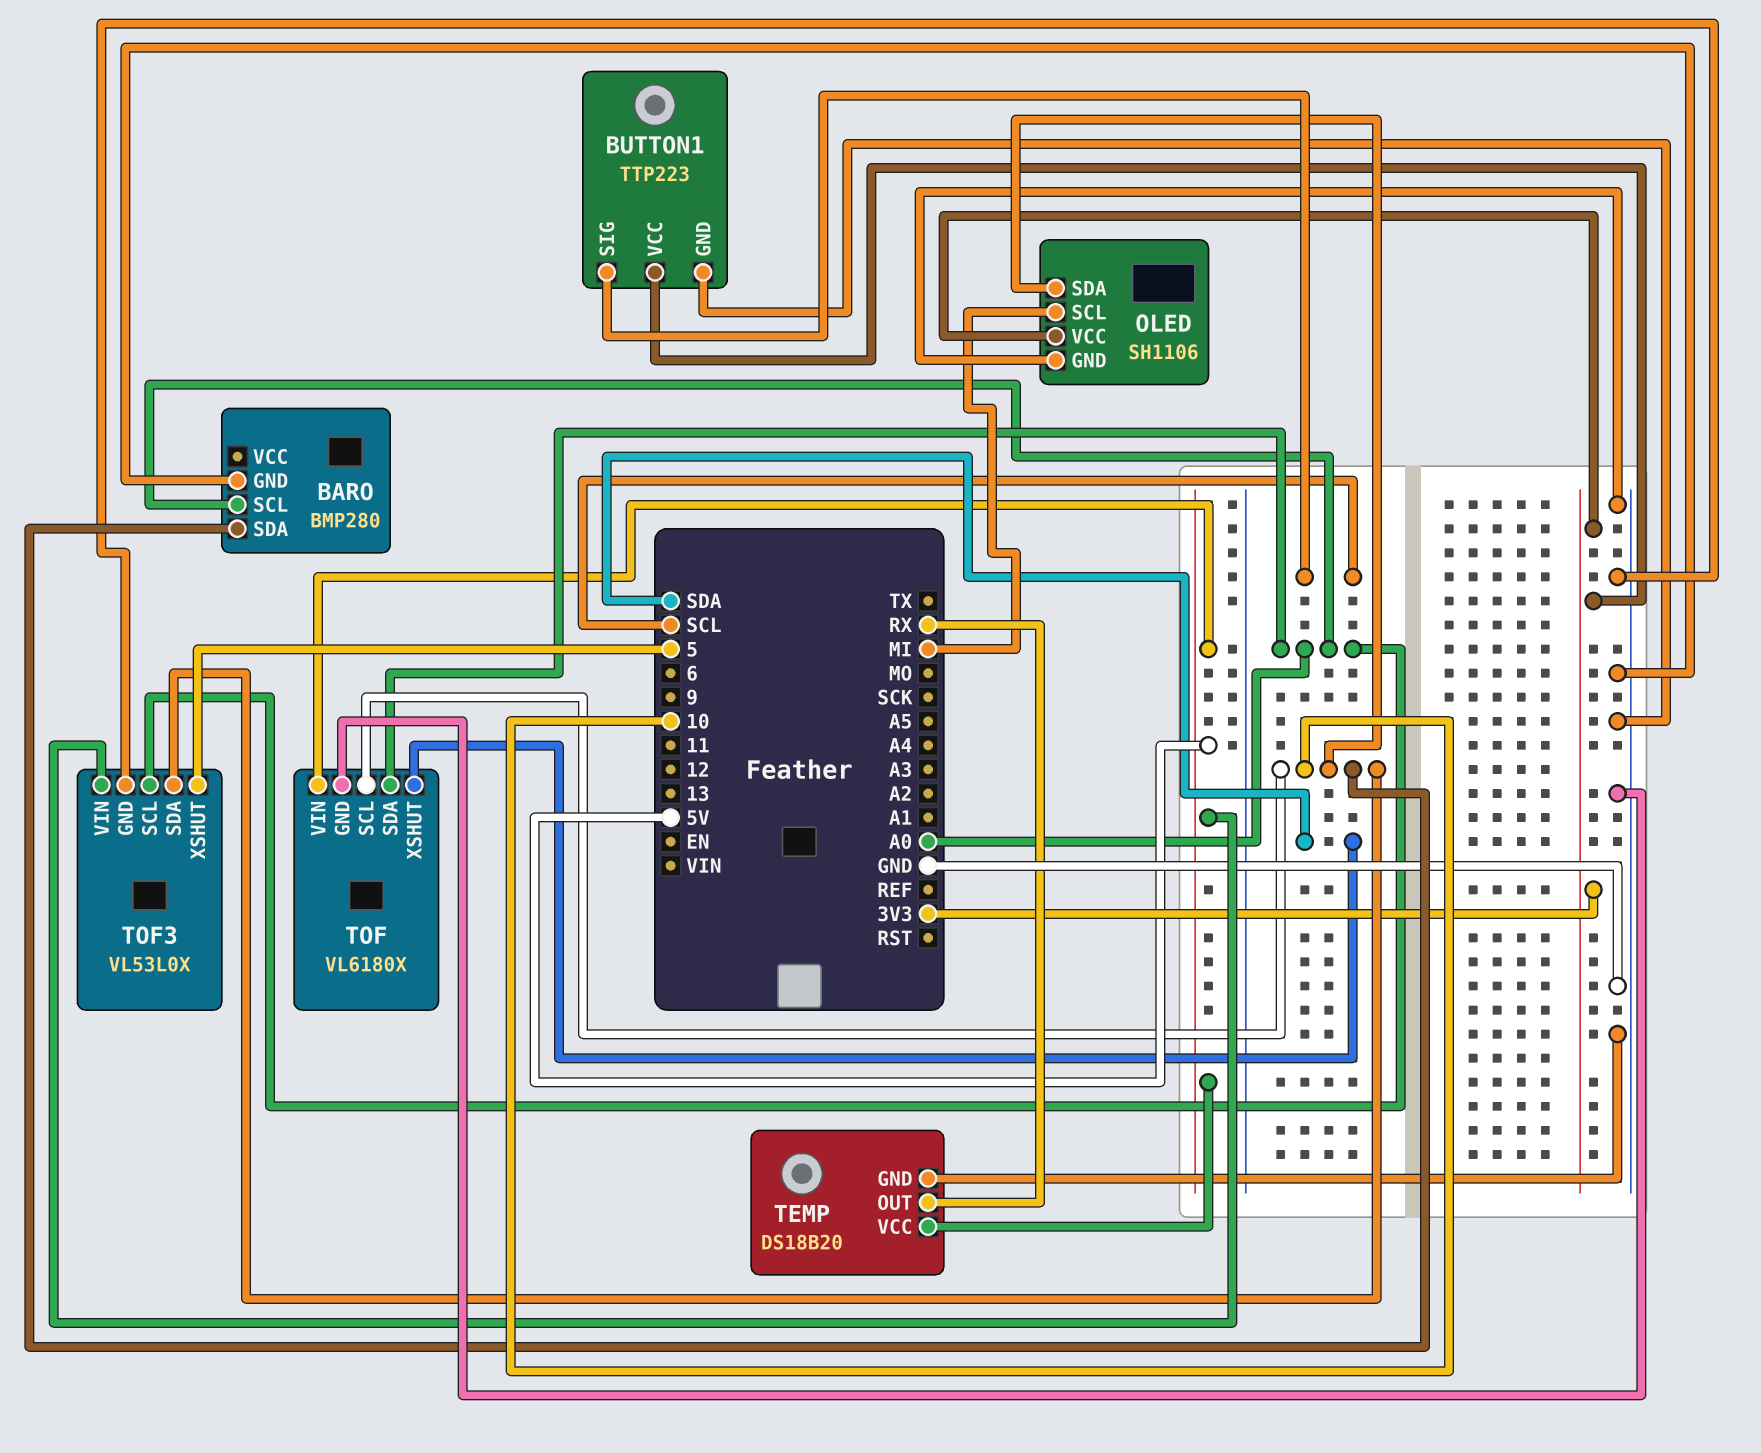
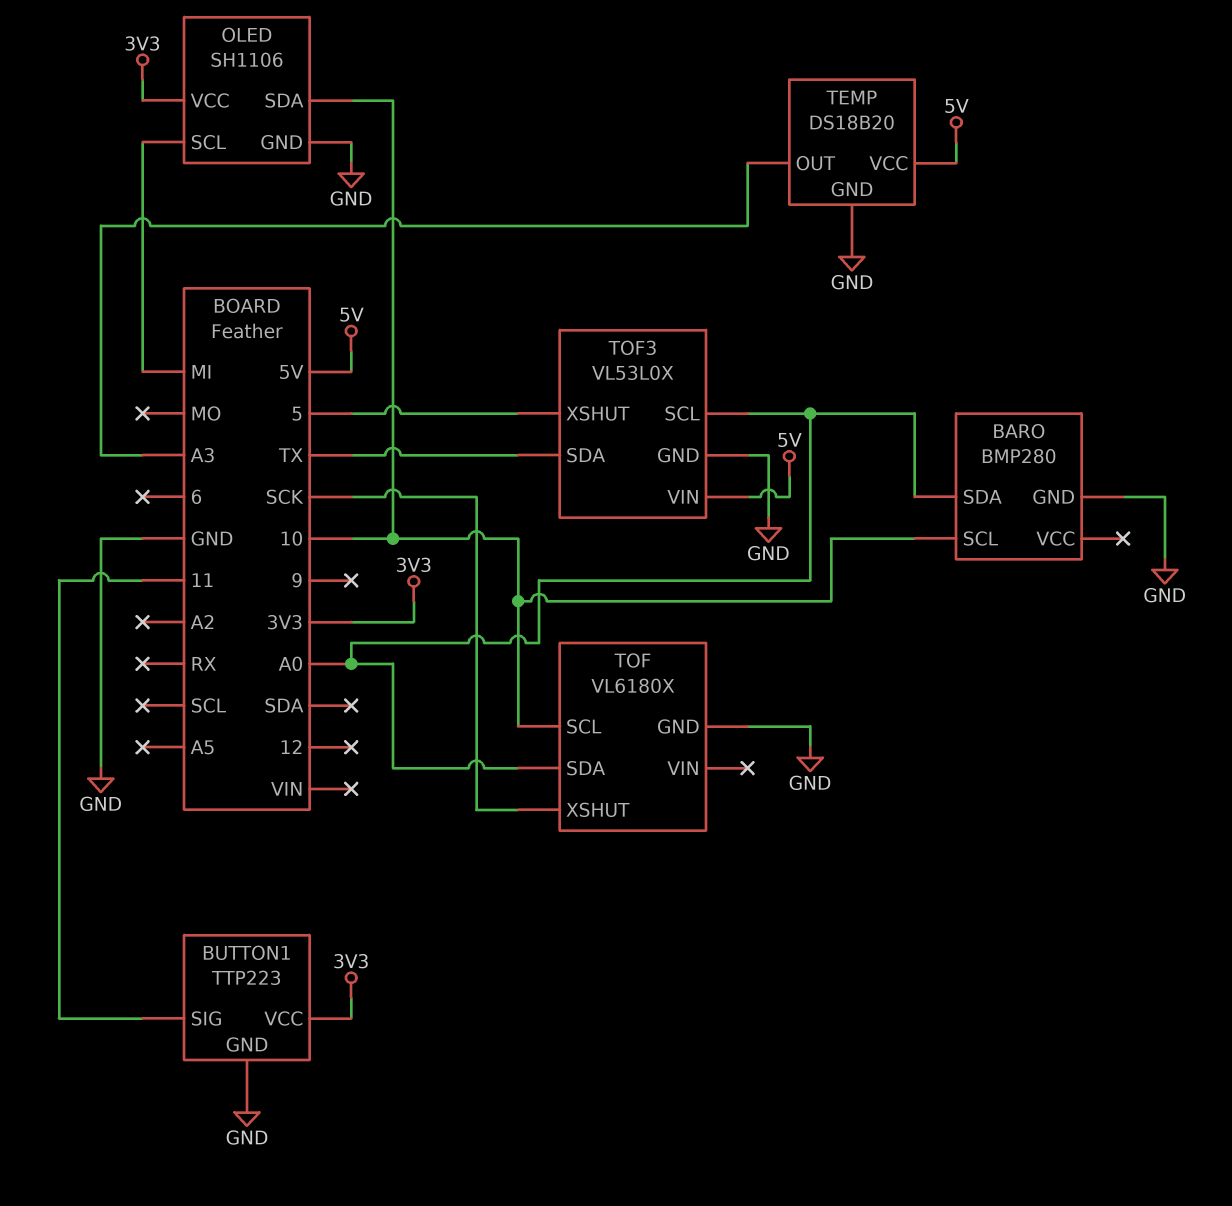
BARO pin SCL: A0 -> 10
BARO pin SDA: 10 -> A0
BUTTON1 pin SIG: SCL -> 11
TEMP pin OUT: RX -> A3
TOF pin VIN: 5V -> none
TOF pin XSHUT: SDA -> SCK
TOF3 pin SDA: 10 -> TX

